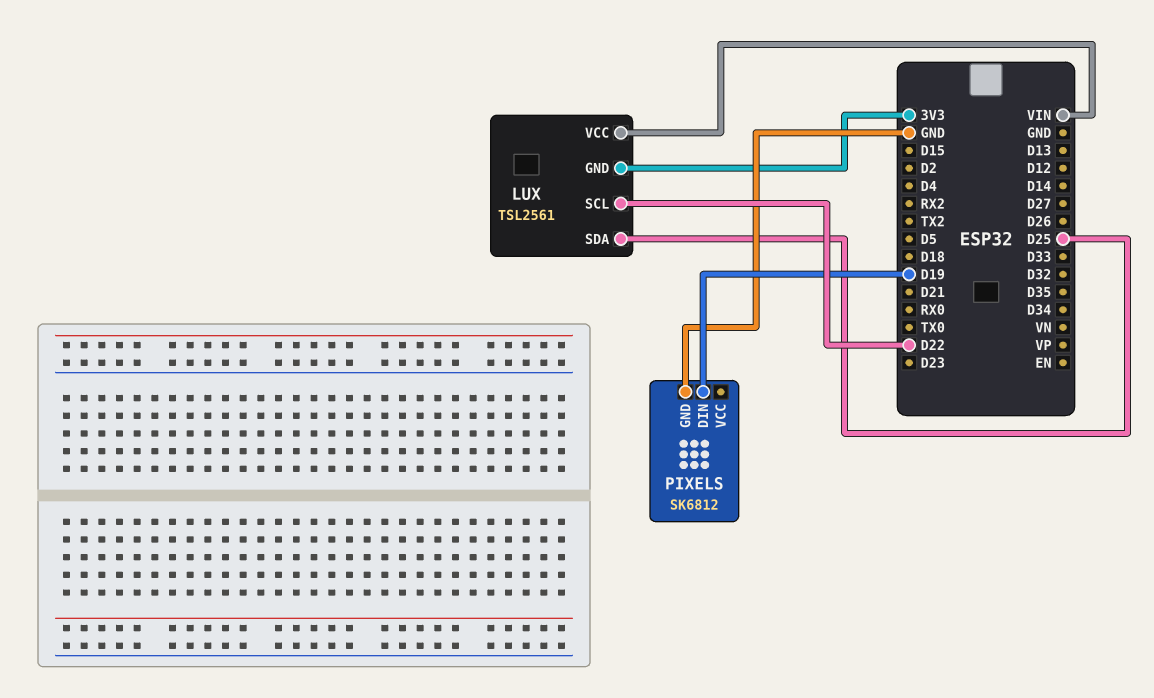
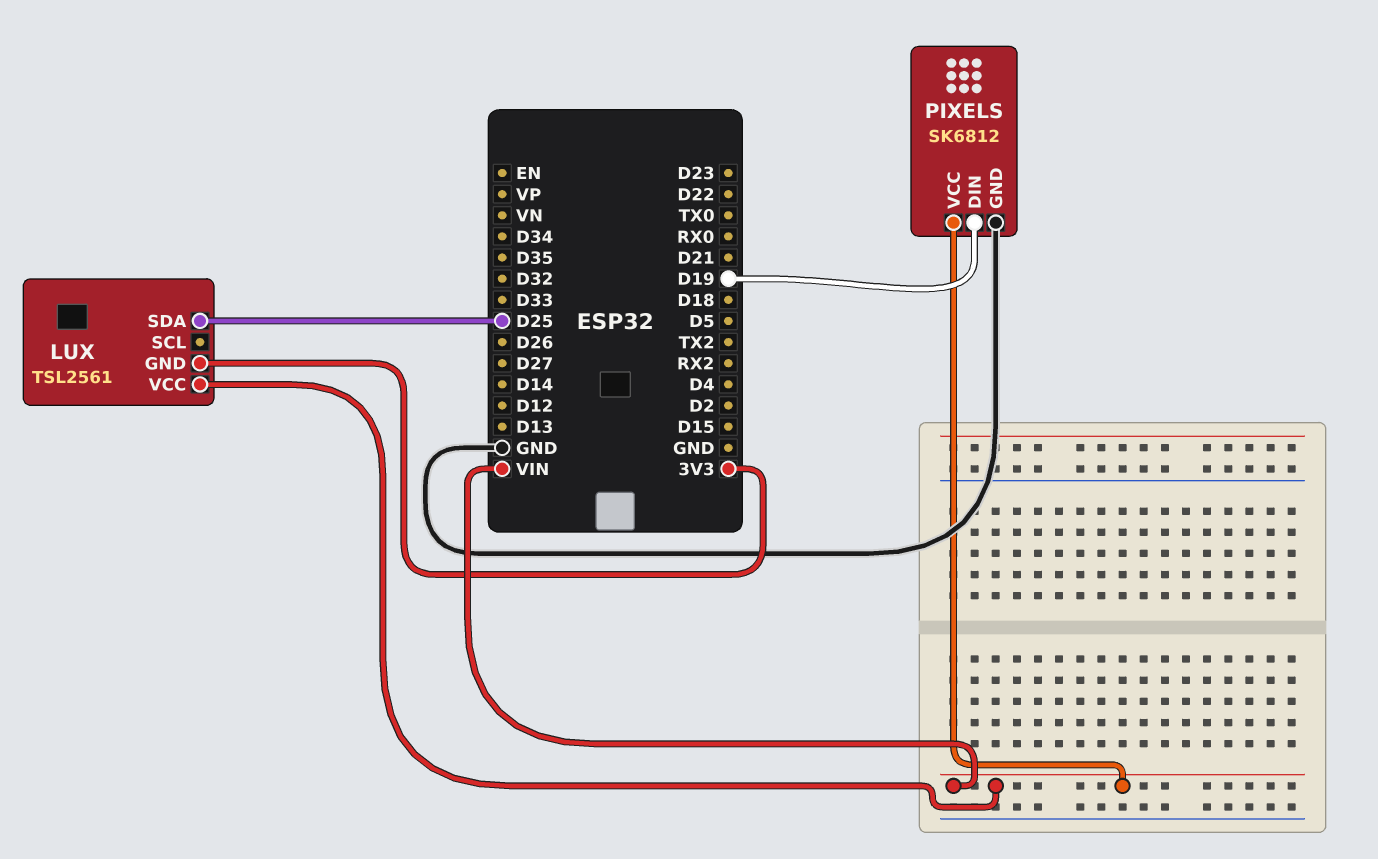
LUX pin SCL: D22 -> none
PIXELS pin VCC: none -> VIN

